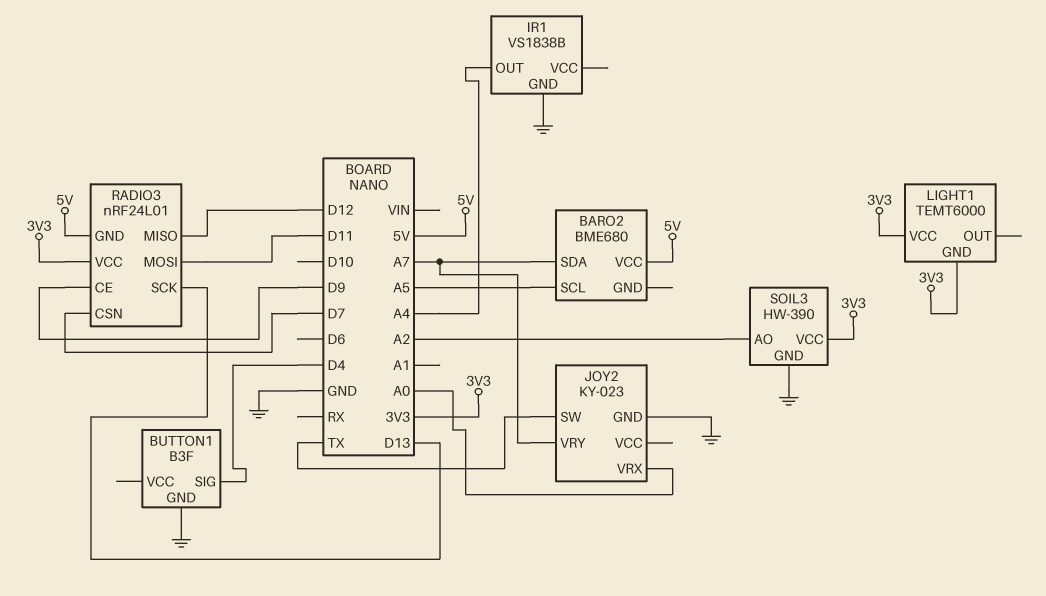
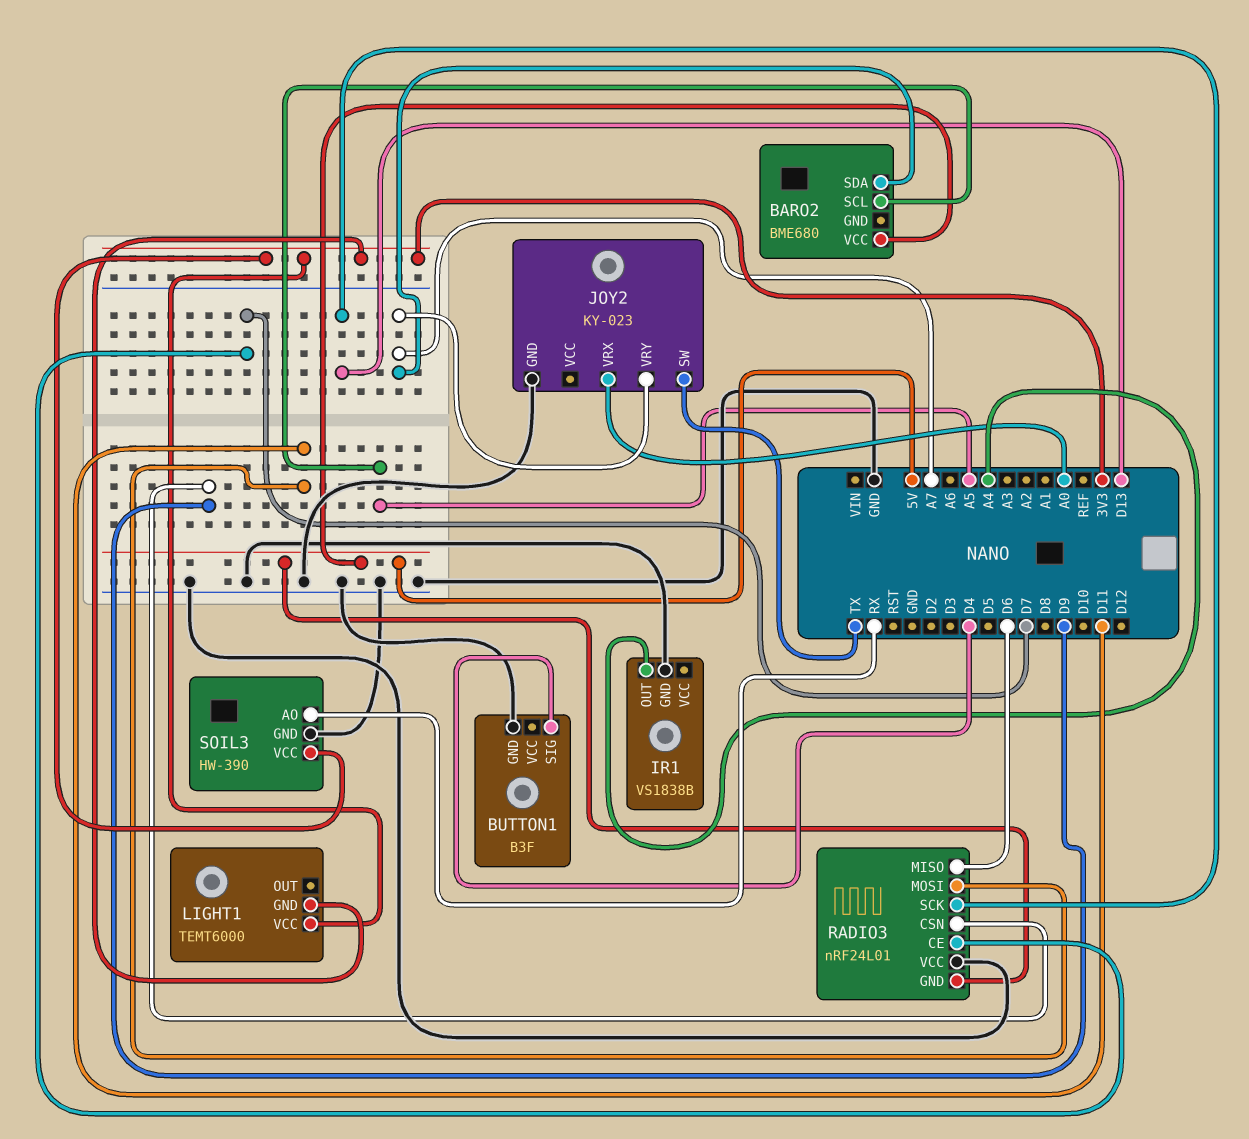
RADIO3 pin CE: D9 -> D7
RADIO3 pin CSN: D7 -> D9
RADIO3 pin MISO: D12 -> D6
RADIO3 pin VCC: 3V3 -> GND
SOIL3 pin AO: A2 -> RX

